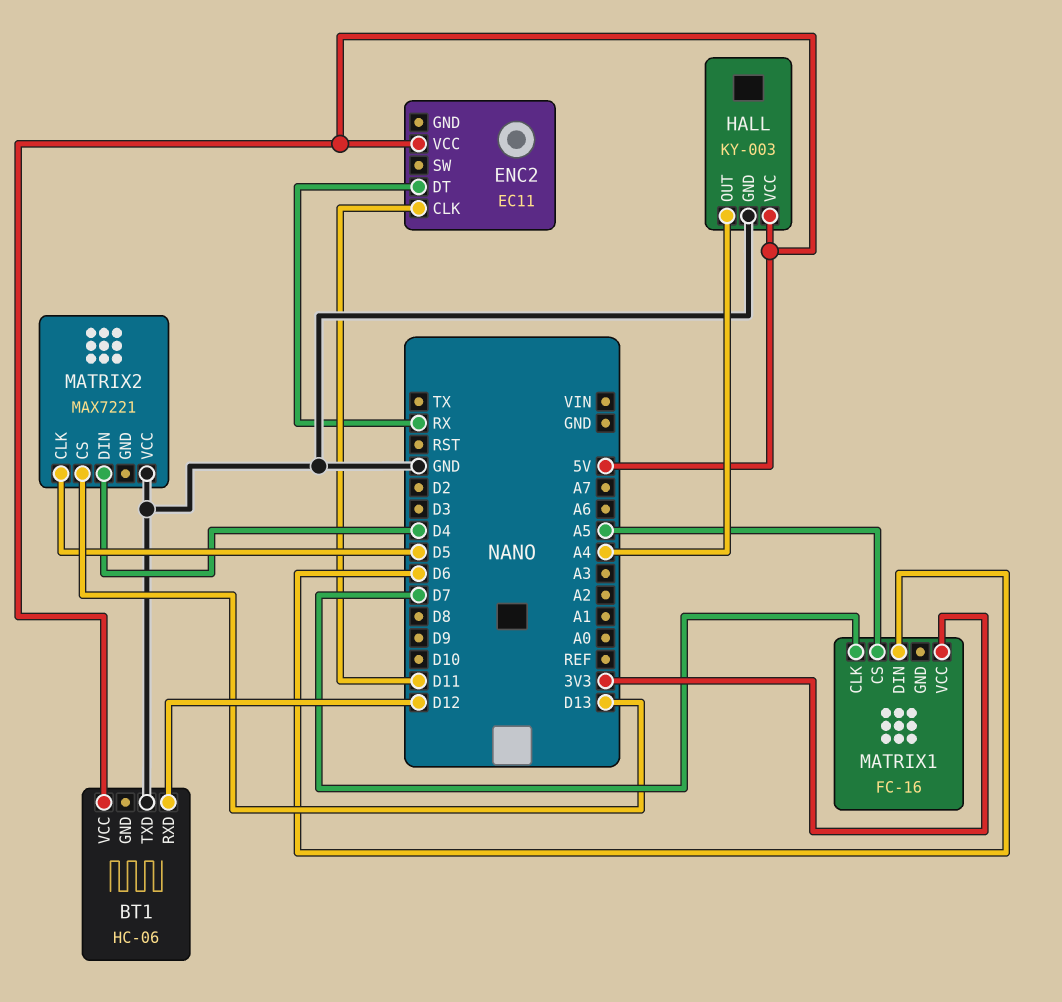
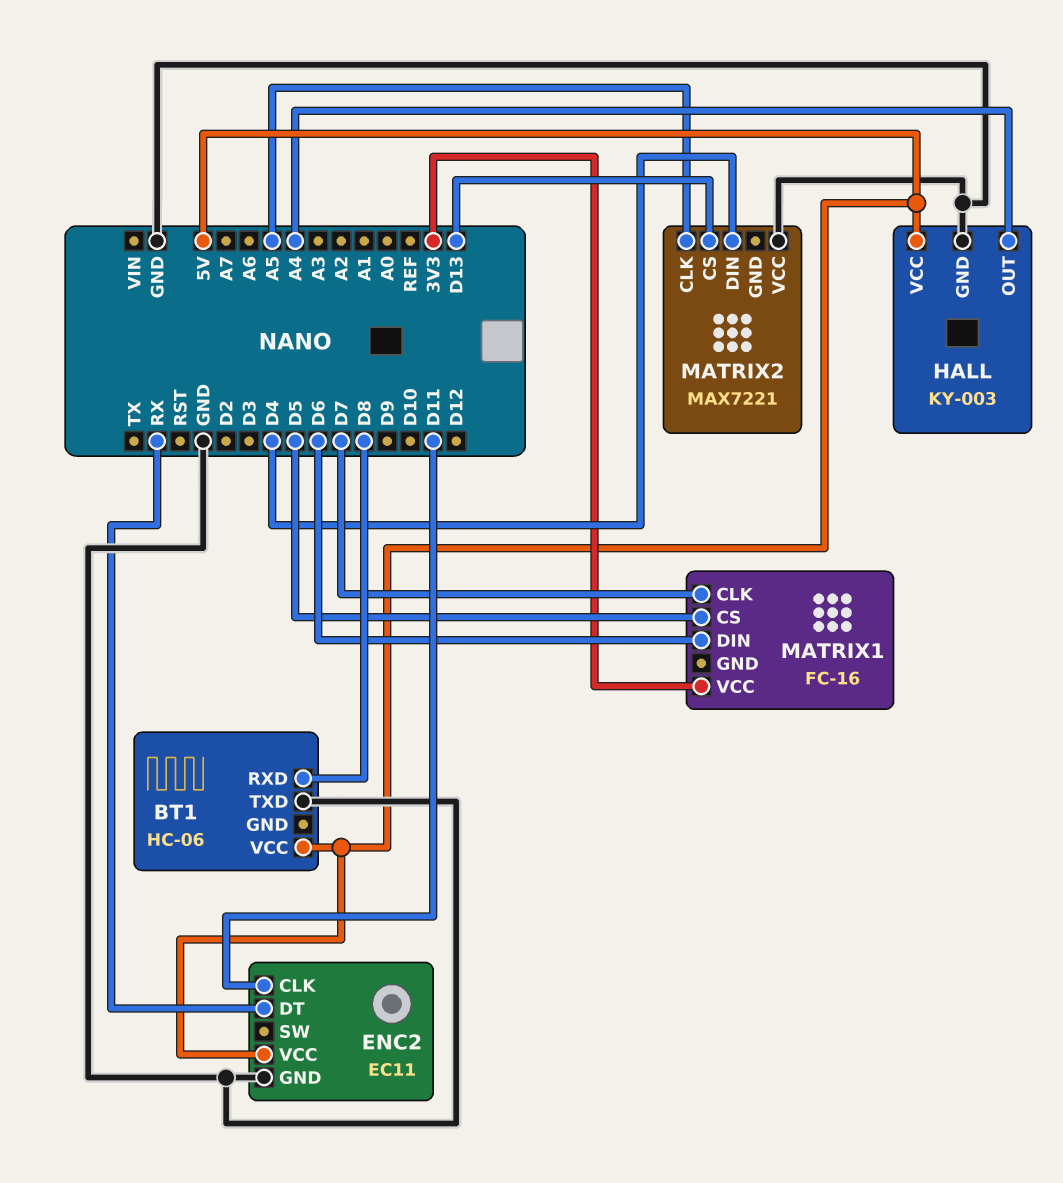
BT1 pin RXD: D12 -> D8
ENC2 pin GND: none -> GND
MATRIX1 pin CS: A5 -> D5
MATRIX2 pin CLK: D5 -> A5

